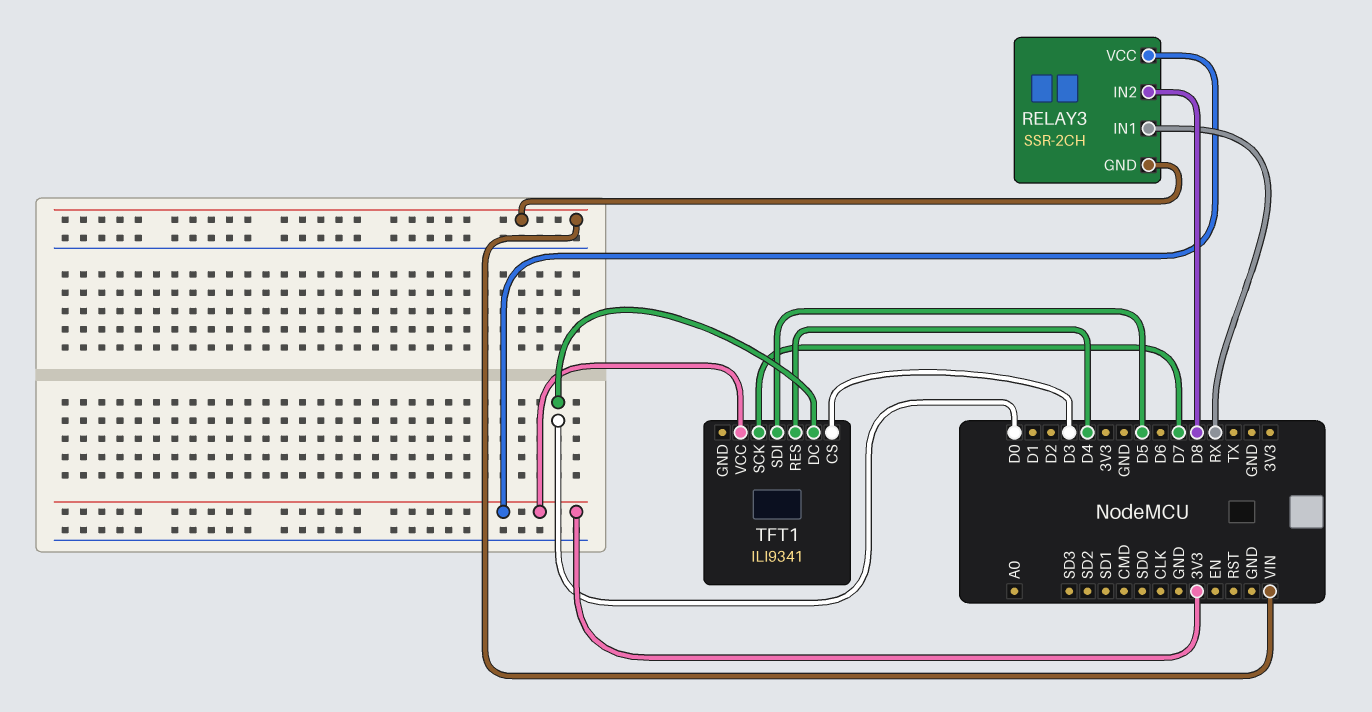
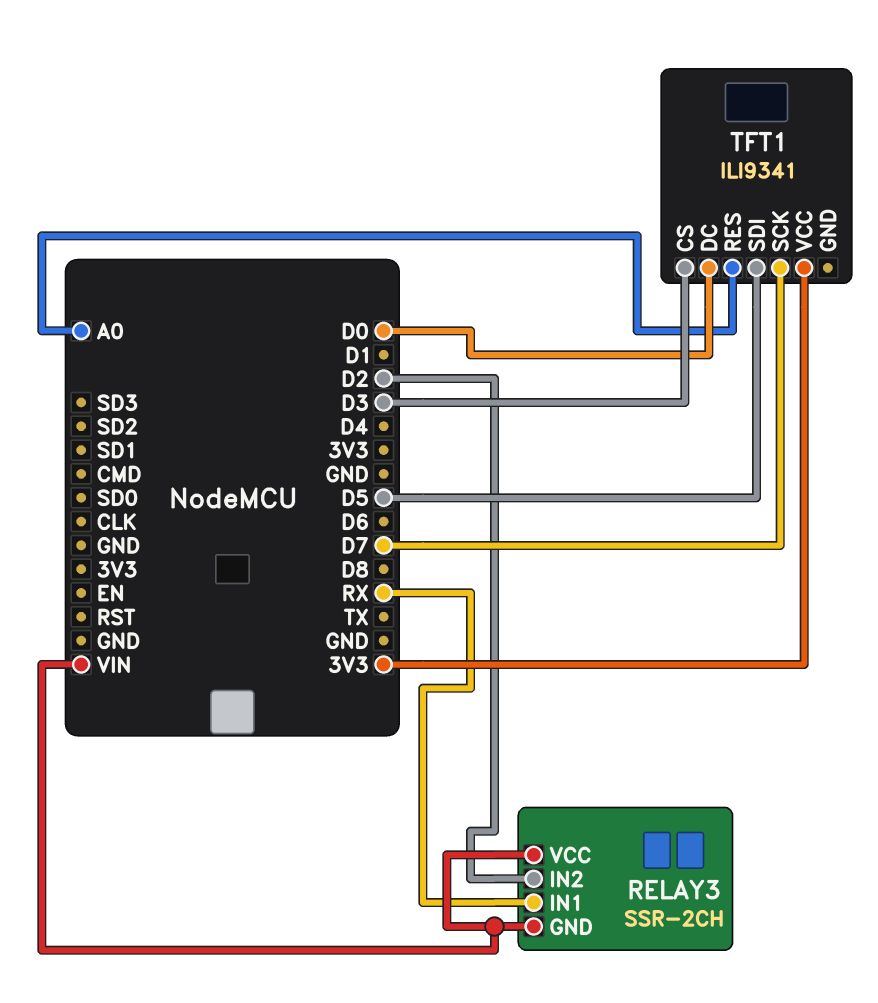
RELAY3 pin IN2: D8 -> D2
RELAY3 pin VCC: 3V3 -> VIN
TFT1 pin RES: D4 -> A0

